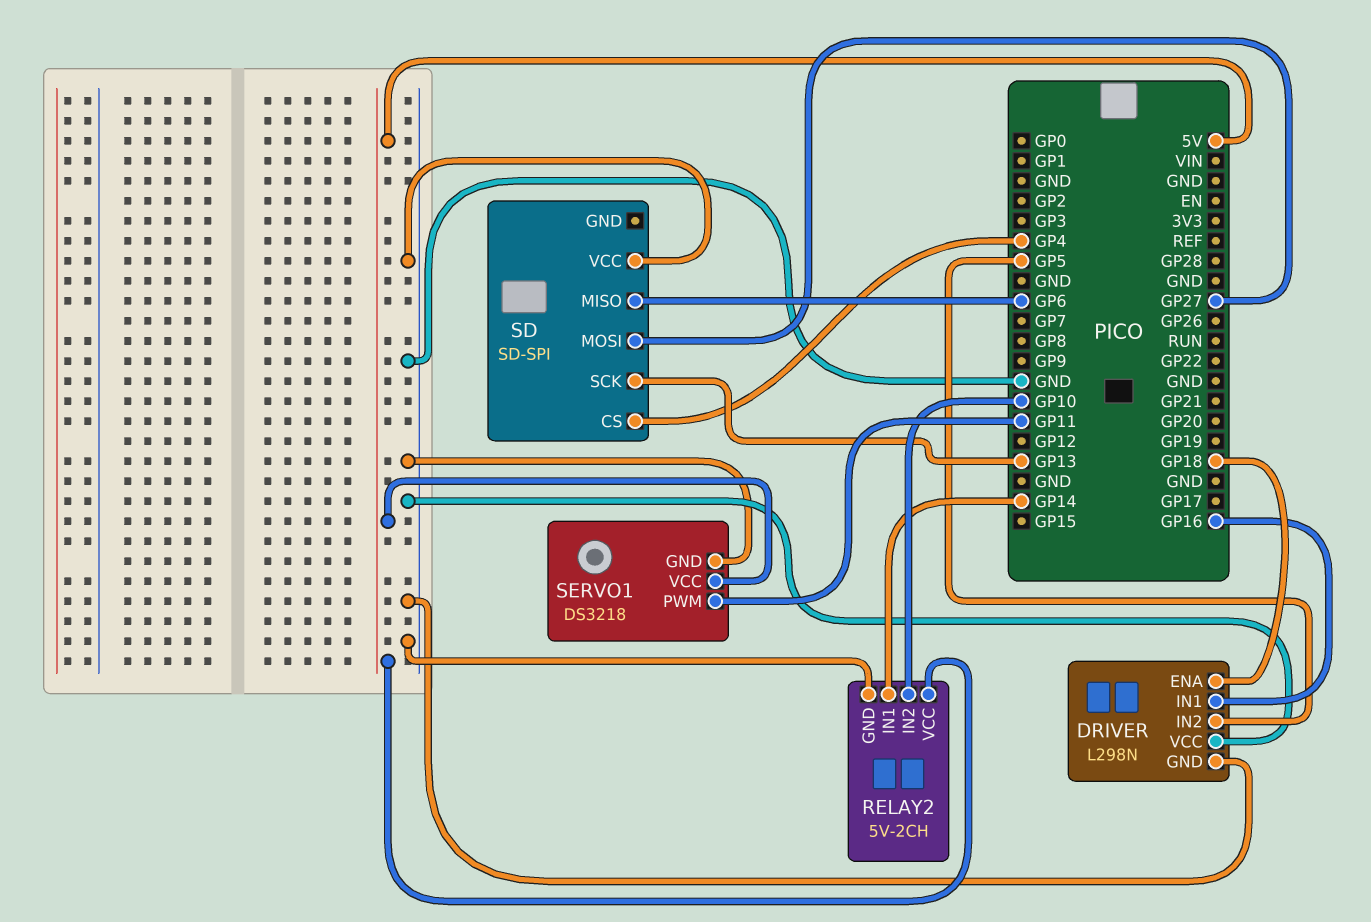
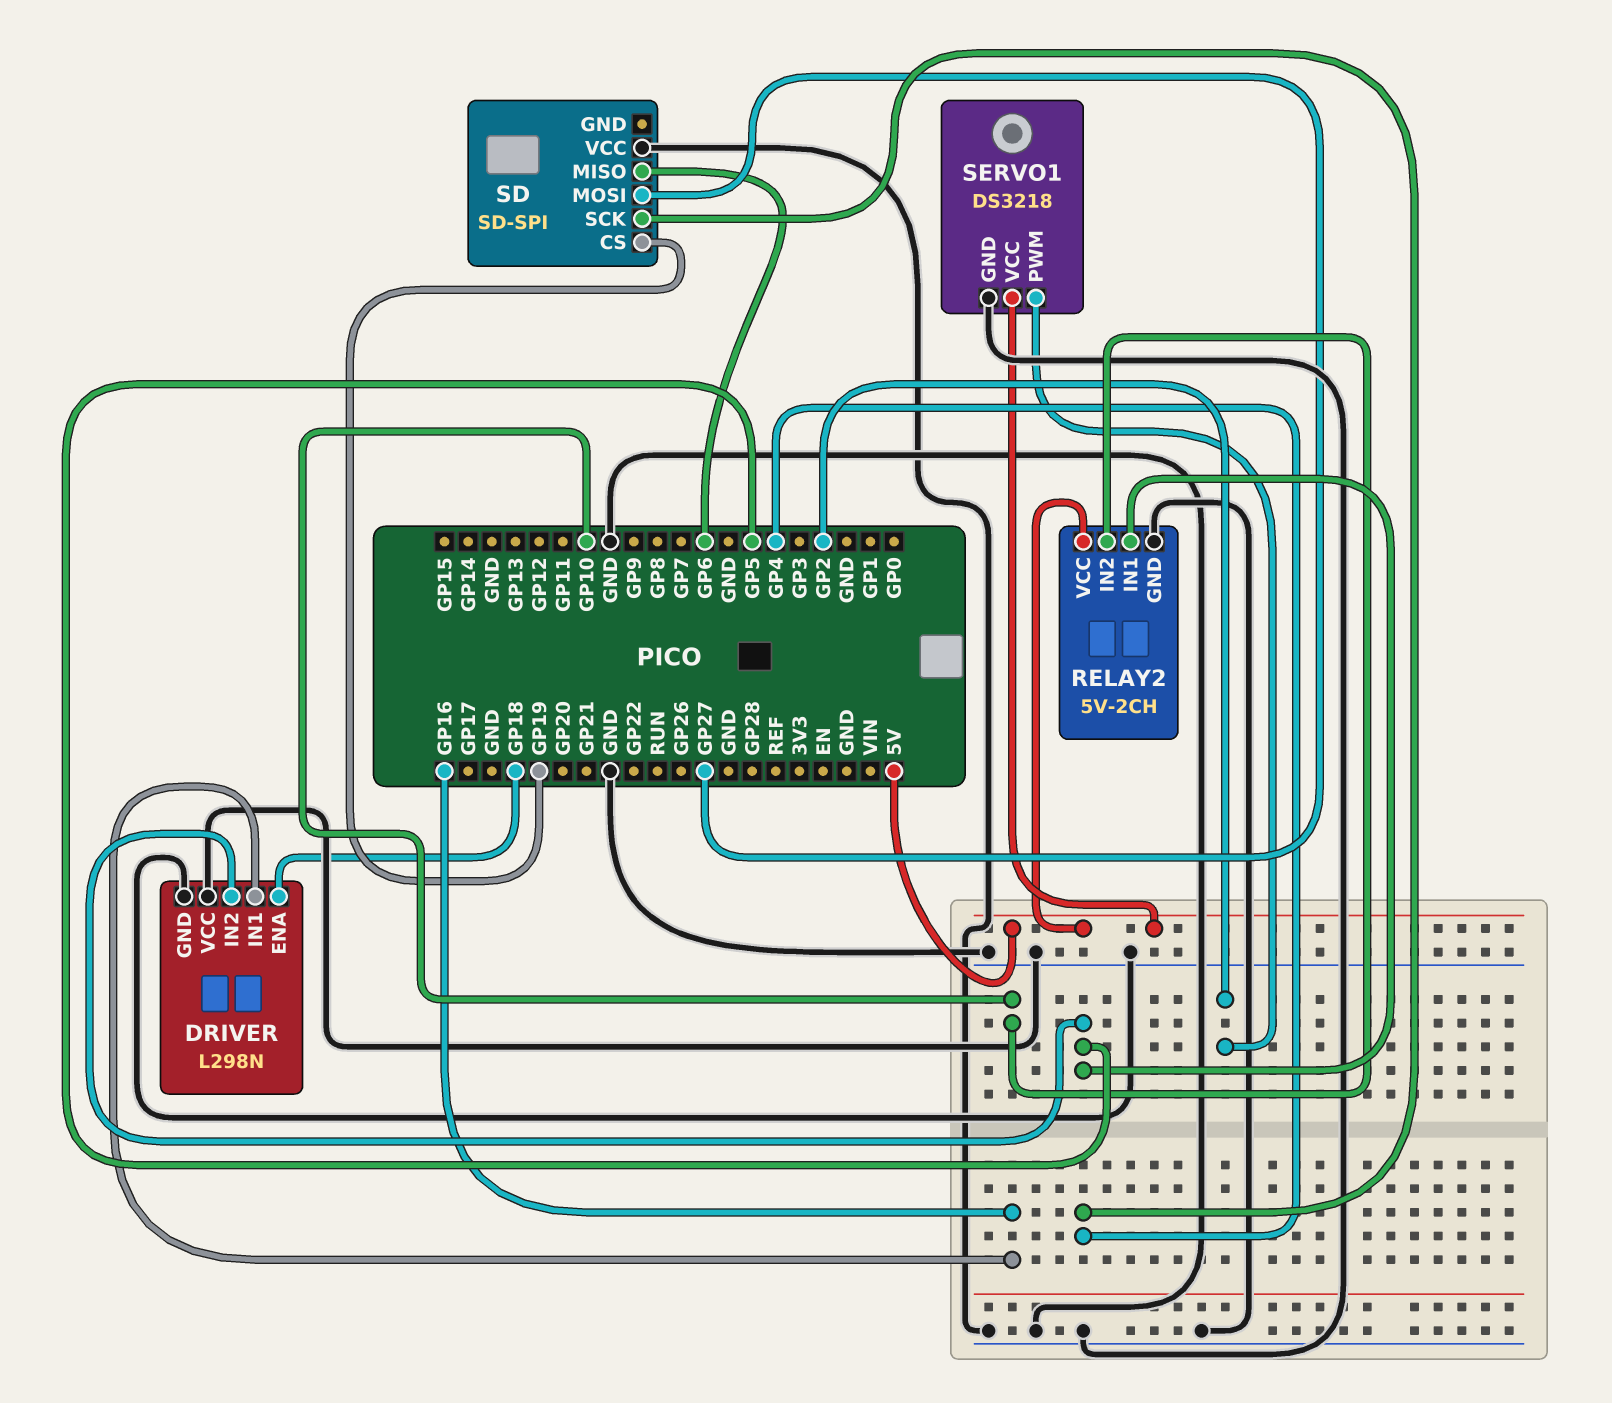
RELAY2 pin IN1: GP14 -> GP5
SD pin CS: GP4 -> GP19
SD pin SCK: GP13 -> GP4
SERVO1 pin PWM: GP11 -> GP2

